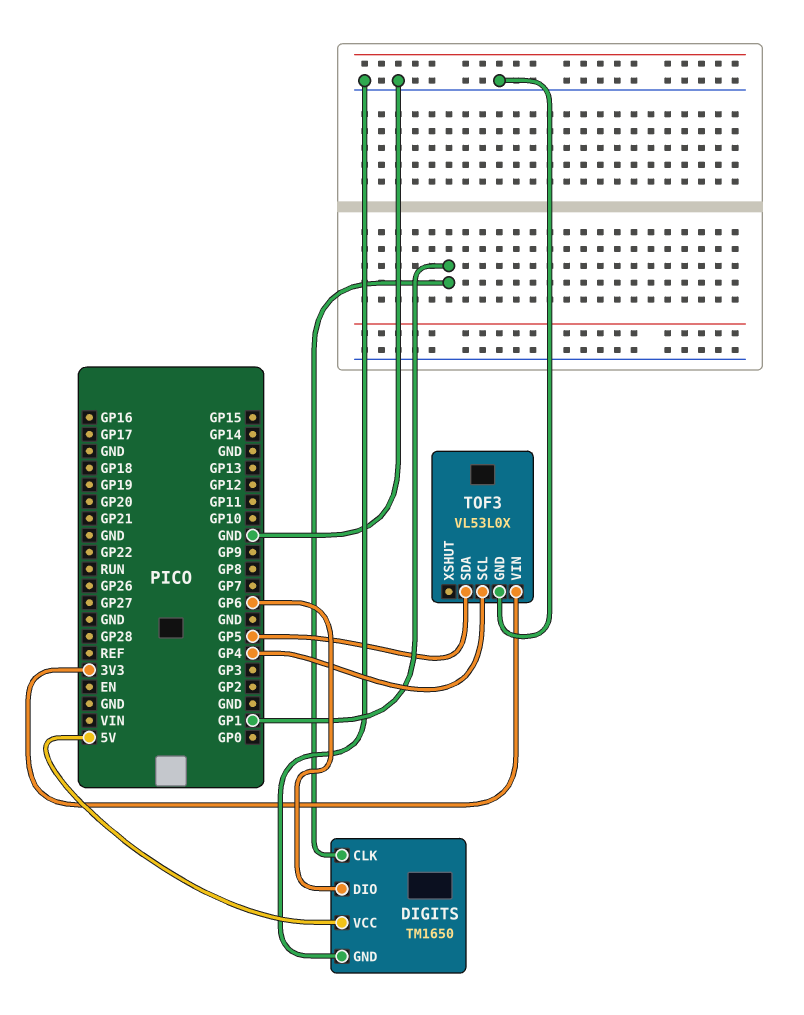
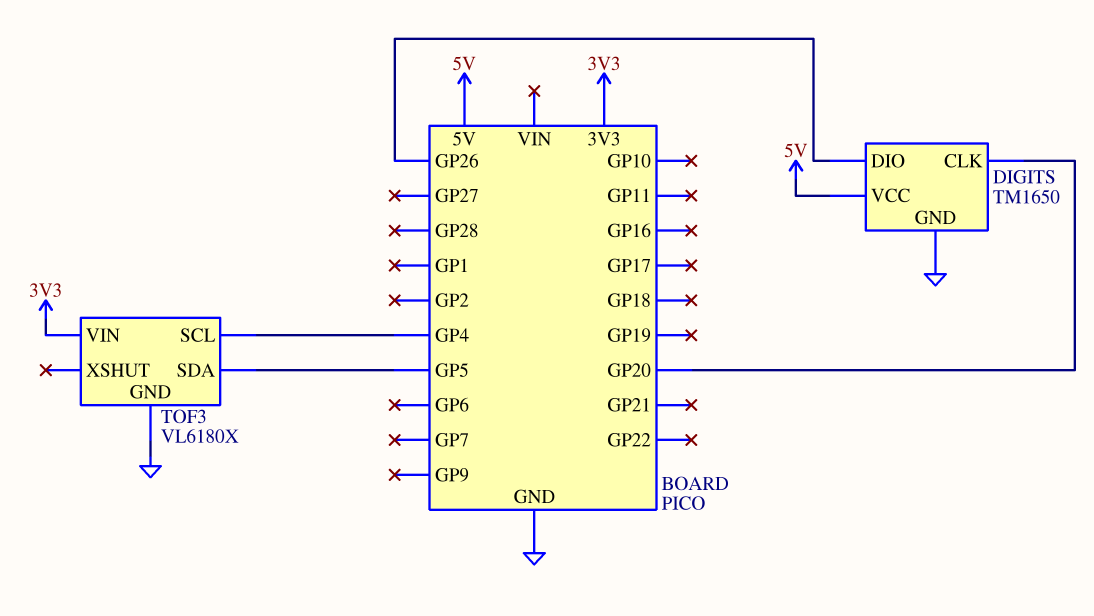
DIGITS pin CLK: GP1 -> GP20
DIGITS pin DIO: GP6 -> GP26
TOF3: VL53L0X -> VL6180X

